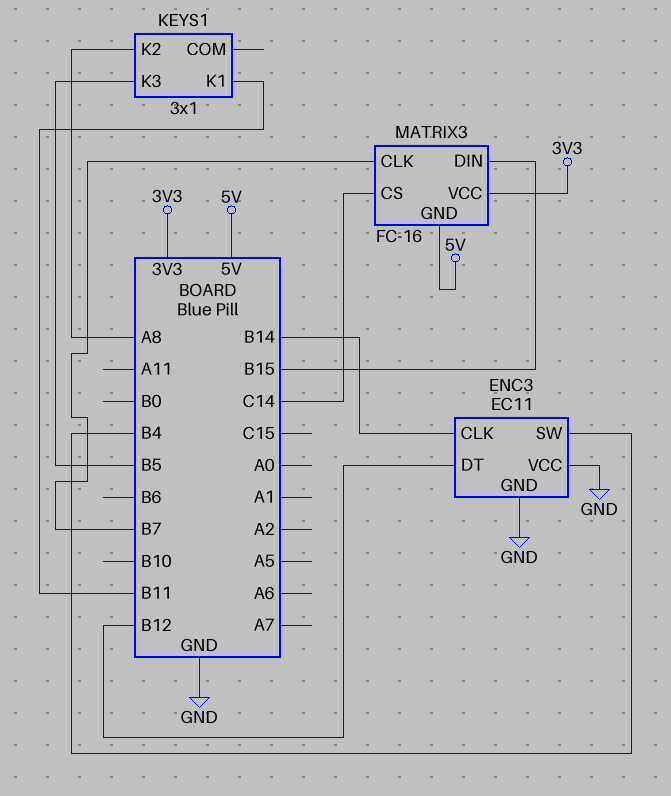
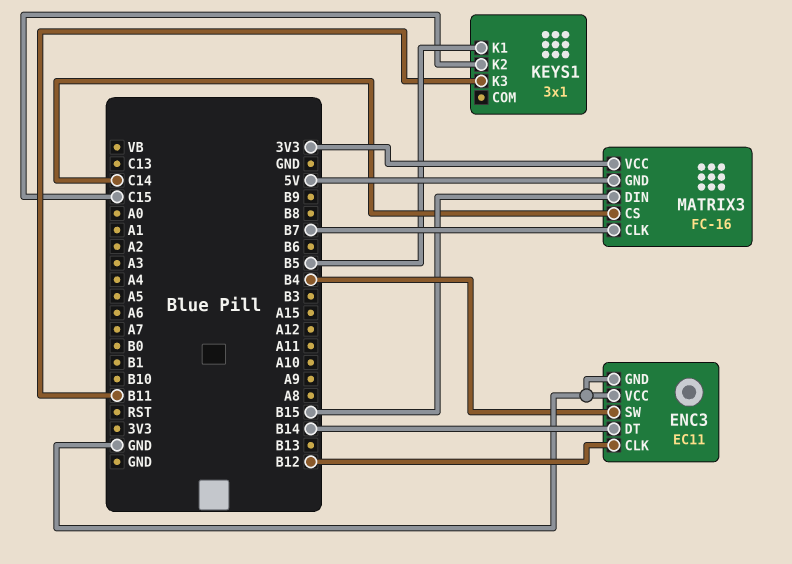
ENC3 pin CLK: B14 -> B12
ENC3 pin DT: B12 -> B14
KEYS1 pin K1: B11 -> B5
KEYS1 pin K2: A8 -> C15
KEYS1 pin K3: B5 -> B11

